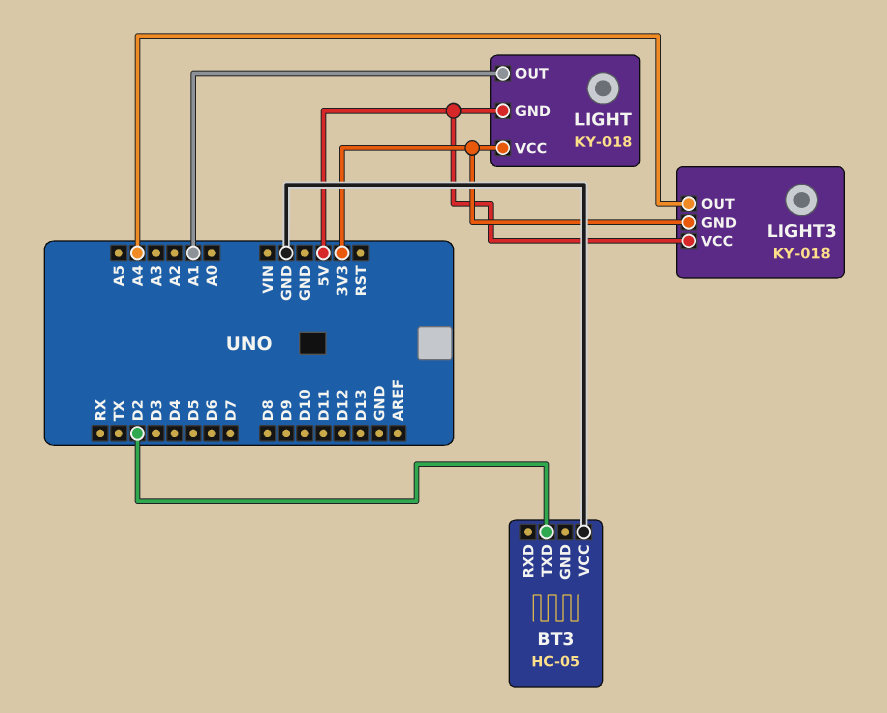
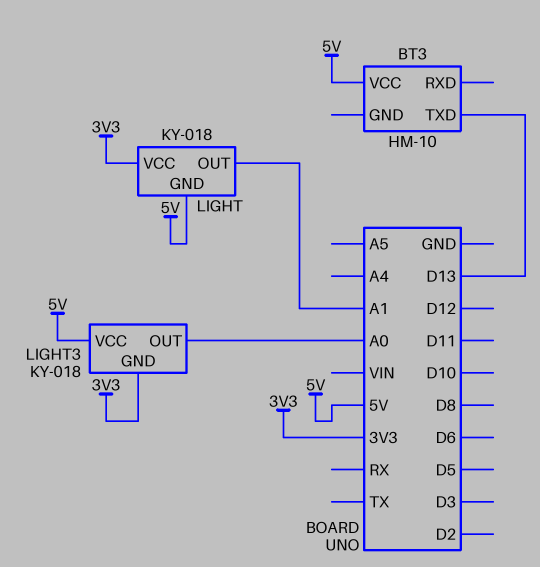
BT3: HC-05 -> HM-10
BT3 pin TXD: D2 -> D13
BT3 pin VCC: GND -> 5V
LIGHT3 pin OUT: A4 -> A0

